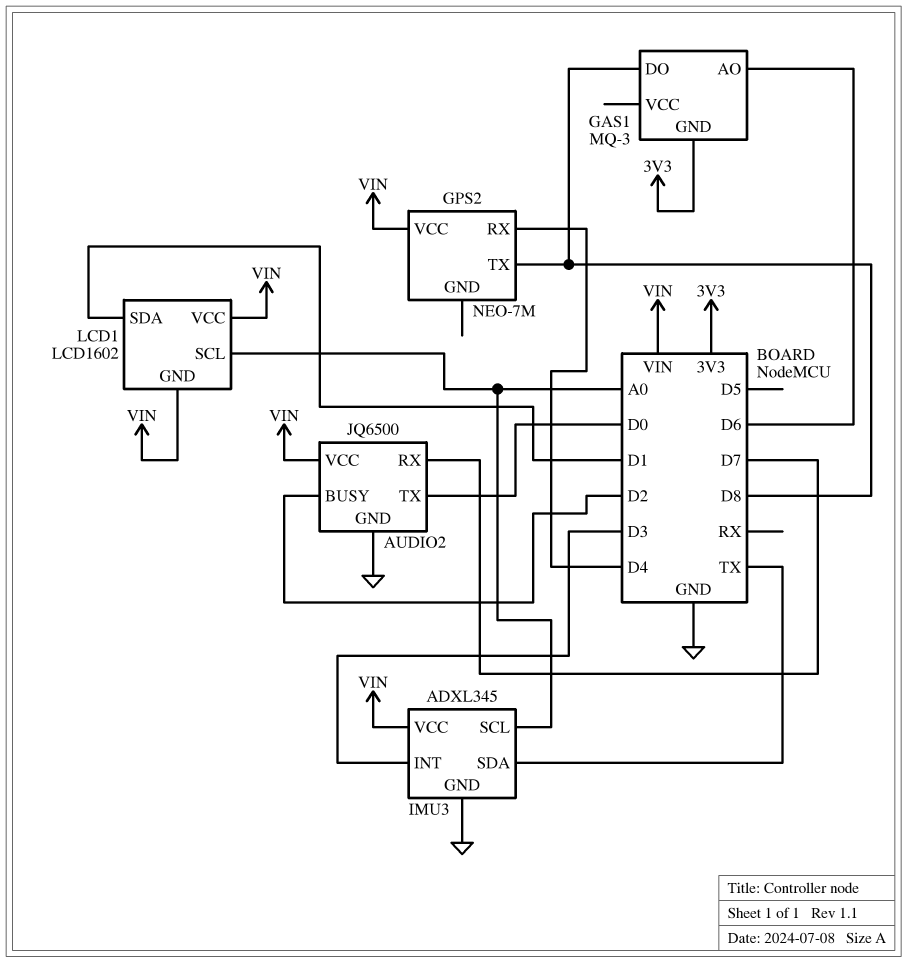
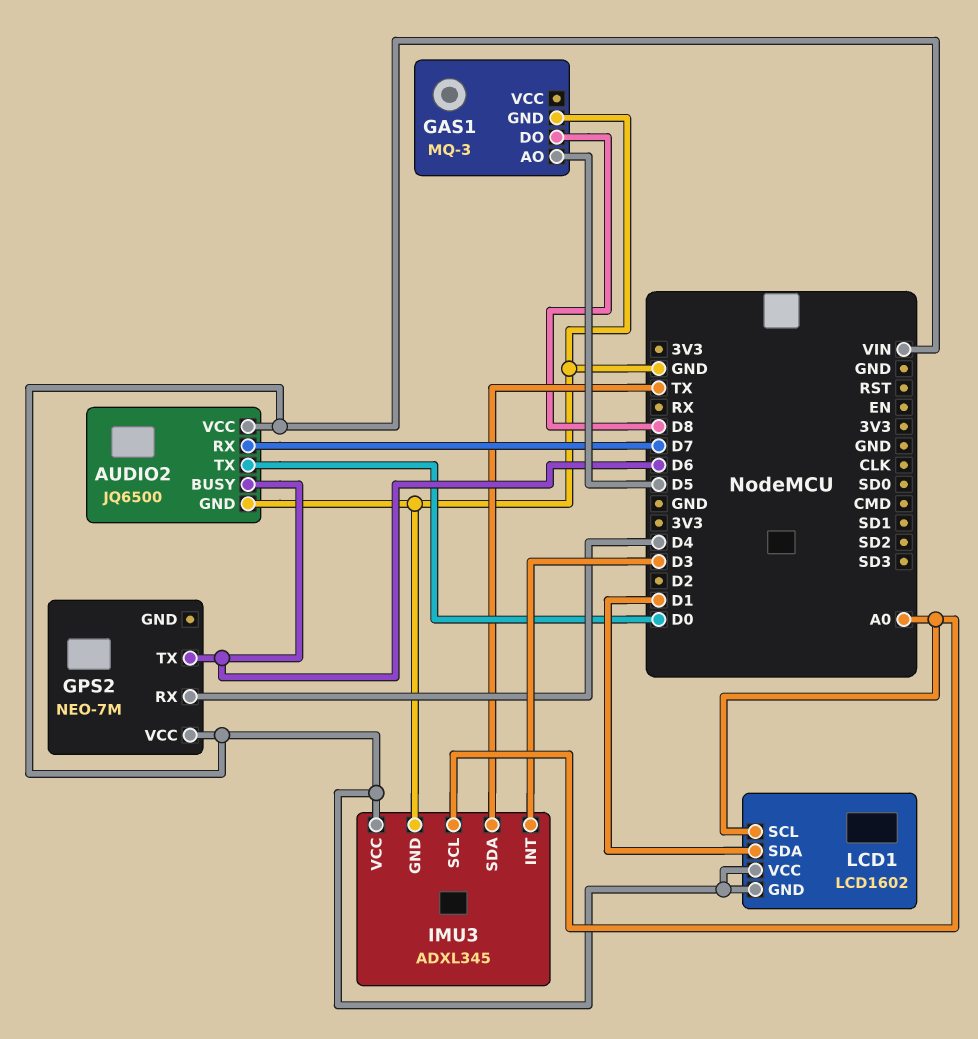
AUDIO2 pin BUSY: D2 -> D6
GAS1 pin AO: D6 -> D5
GAS1 pin GND: 3V3 -> GND
GPS2 pin TX: D8 -> D6

